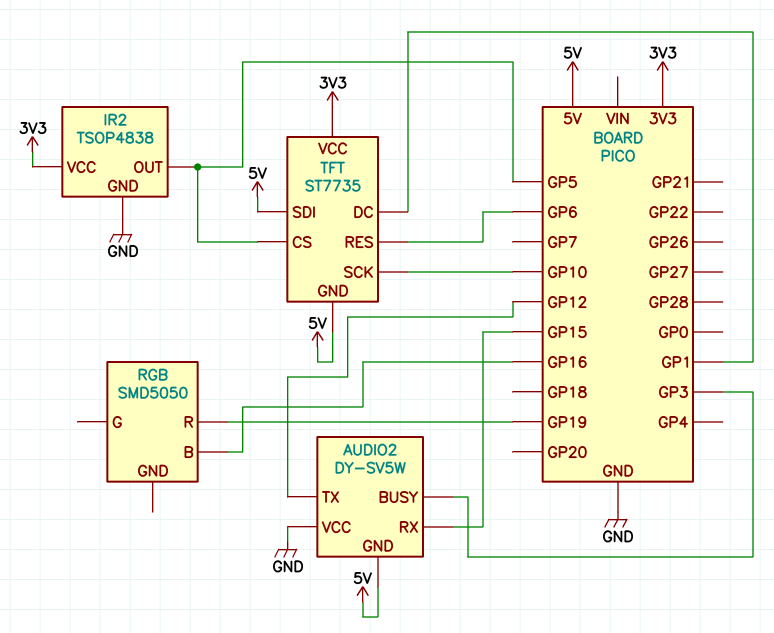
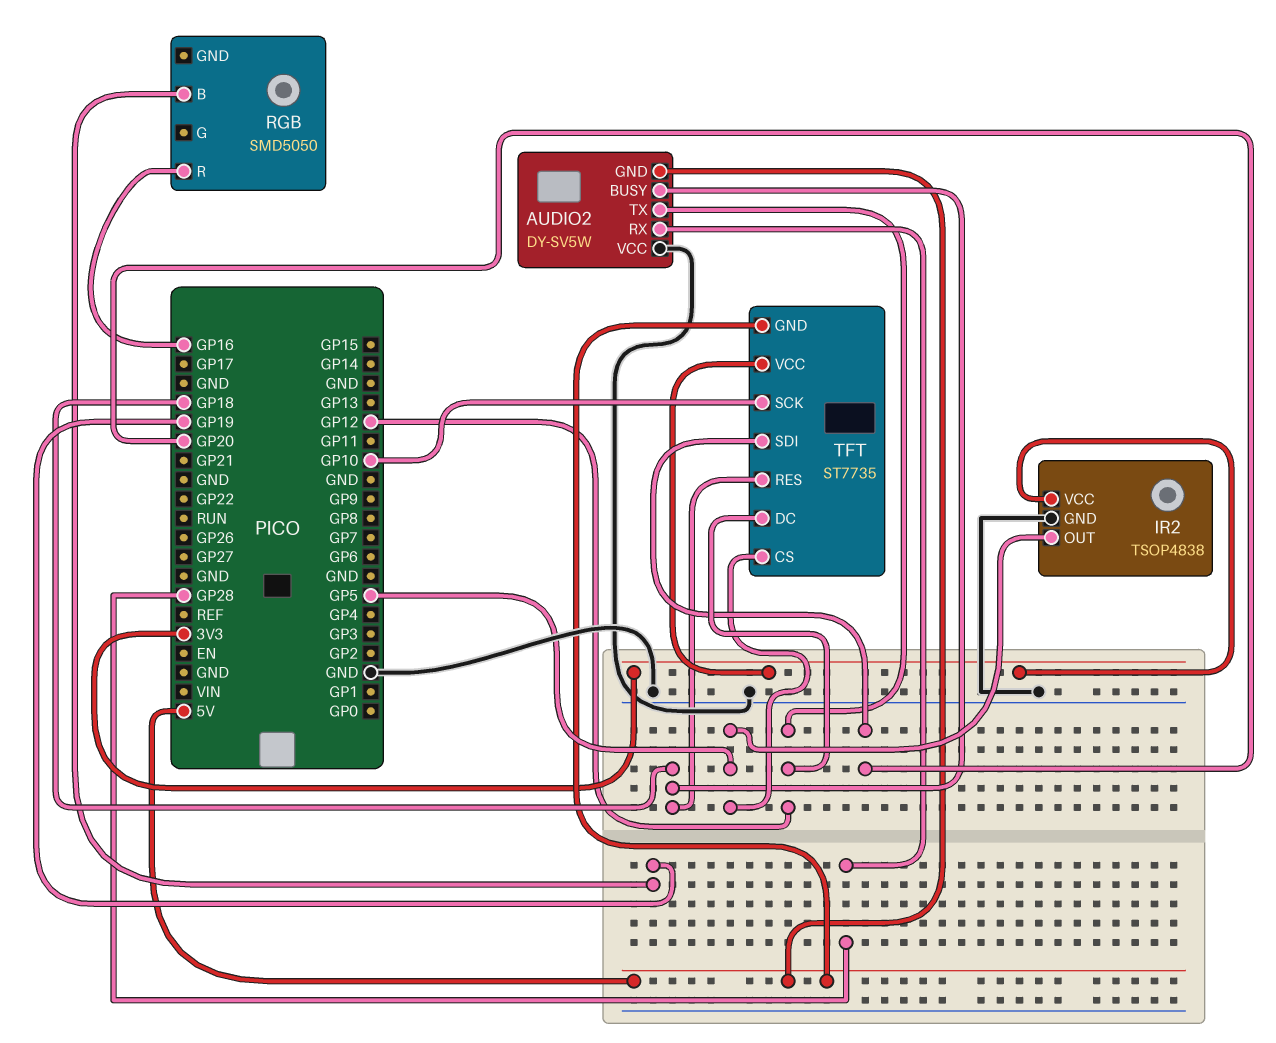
AUDIO2 pin BUSY: GP3 -> GP18
AUDIO2 pin RX: GP15 -> GP28
RGB pin B: GP16 -> GP19
RGB pin R: GP19 -> GP16
TFT pin DC: GP1 -> GP12
TFT pin RES: GP6 -> GP18
TFT pin SDI: 5V -> GP20

